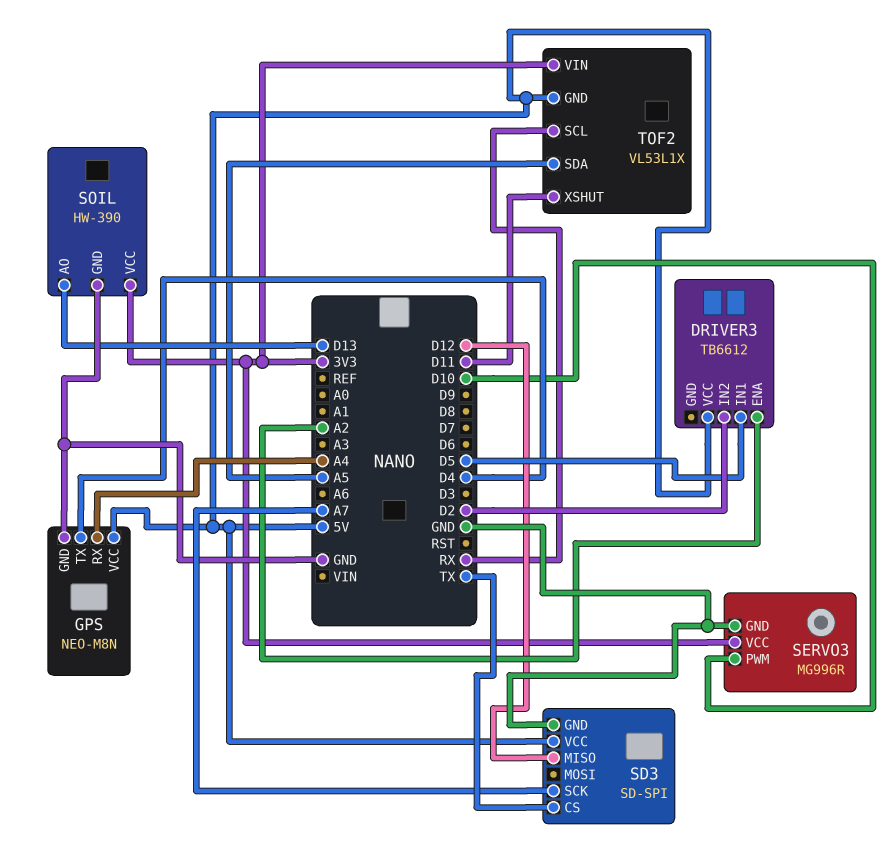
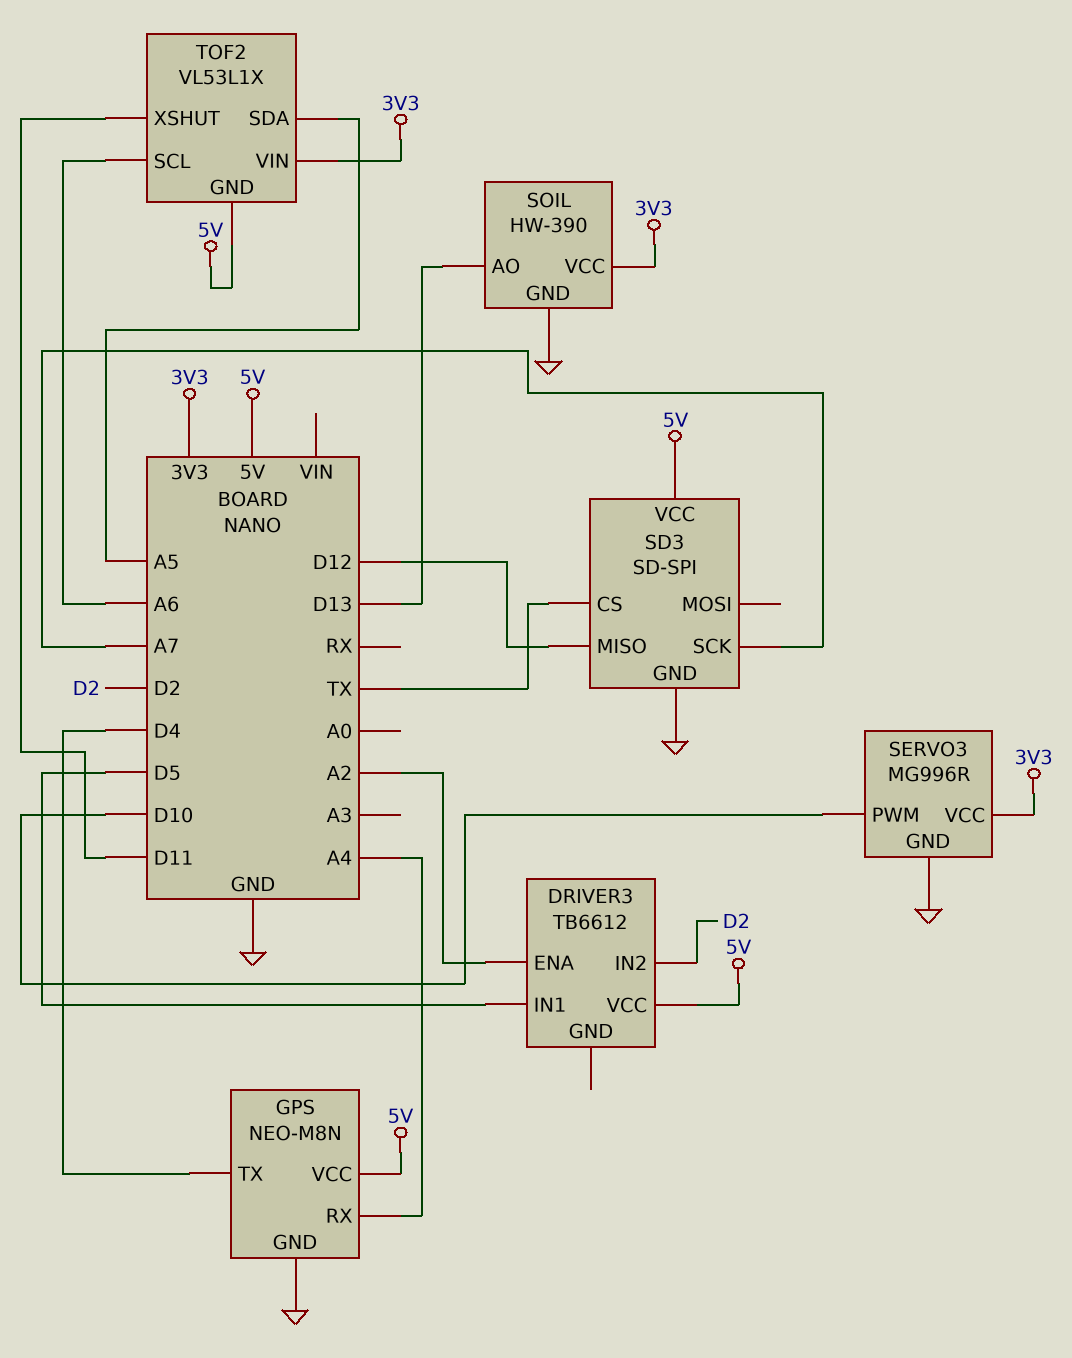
TOF2 pin SCL: RX -> A6

